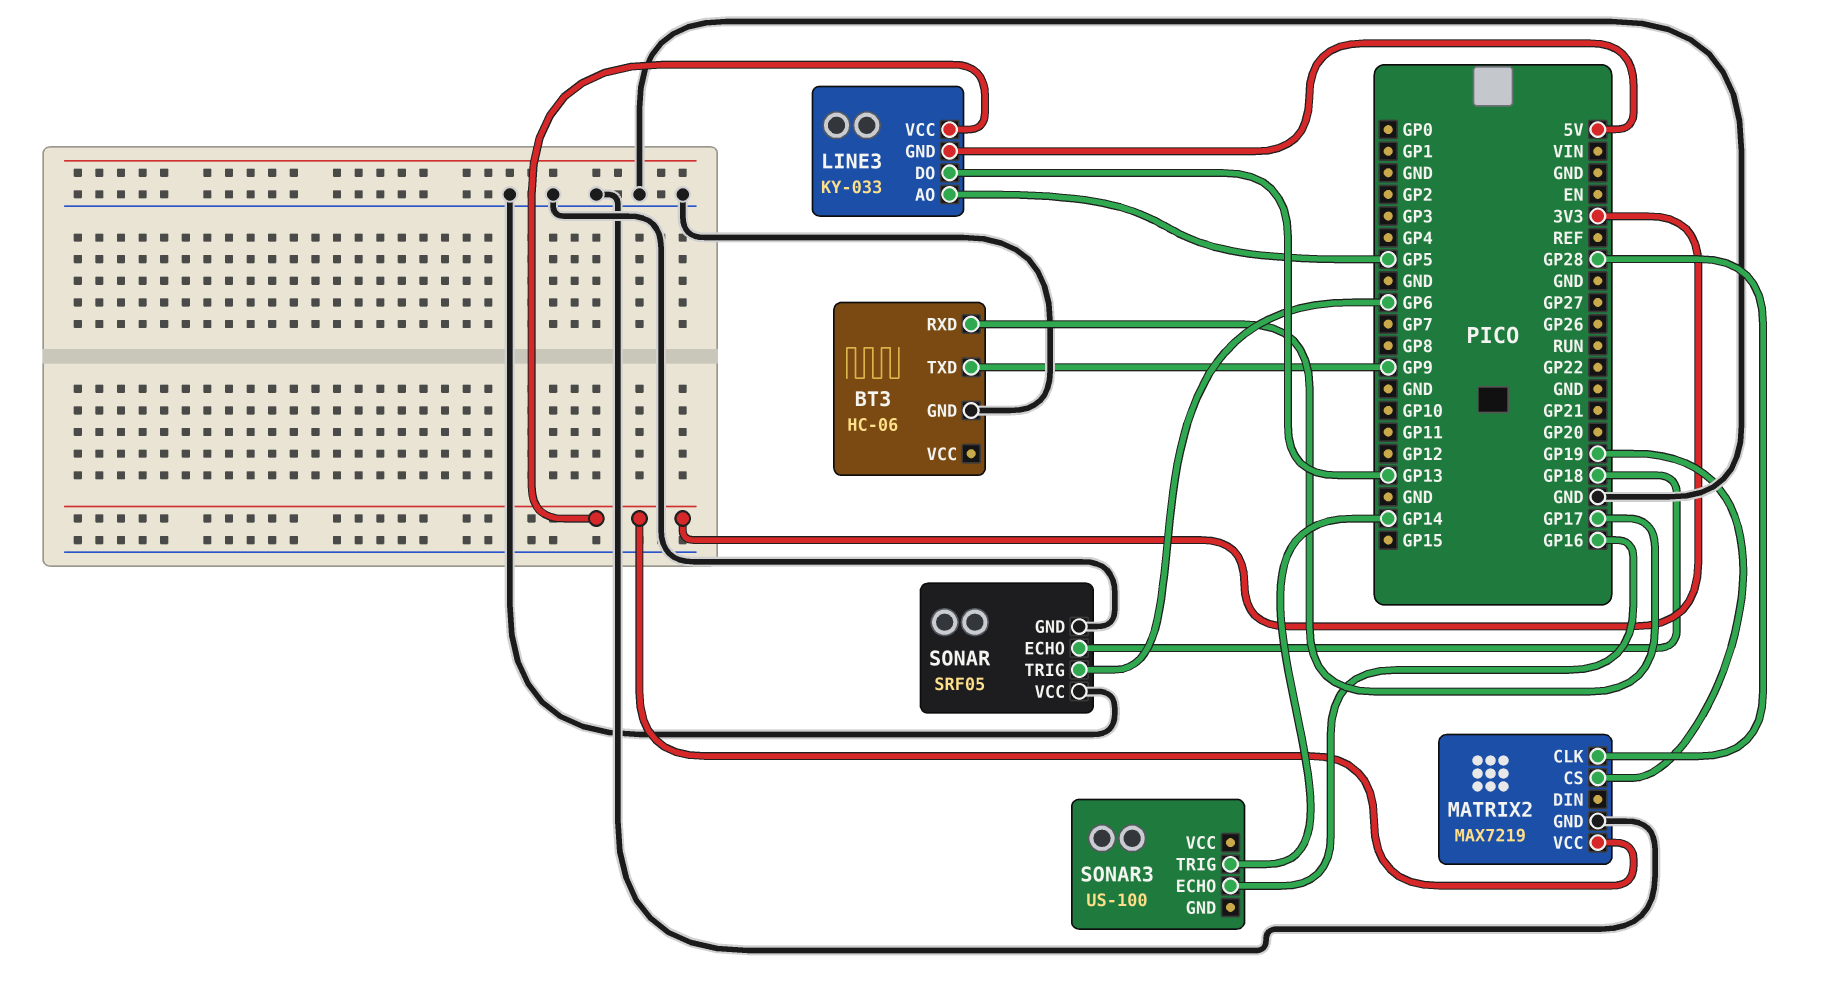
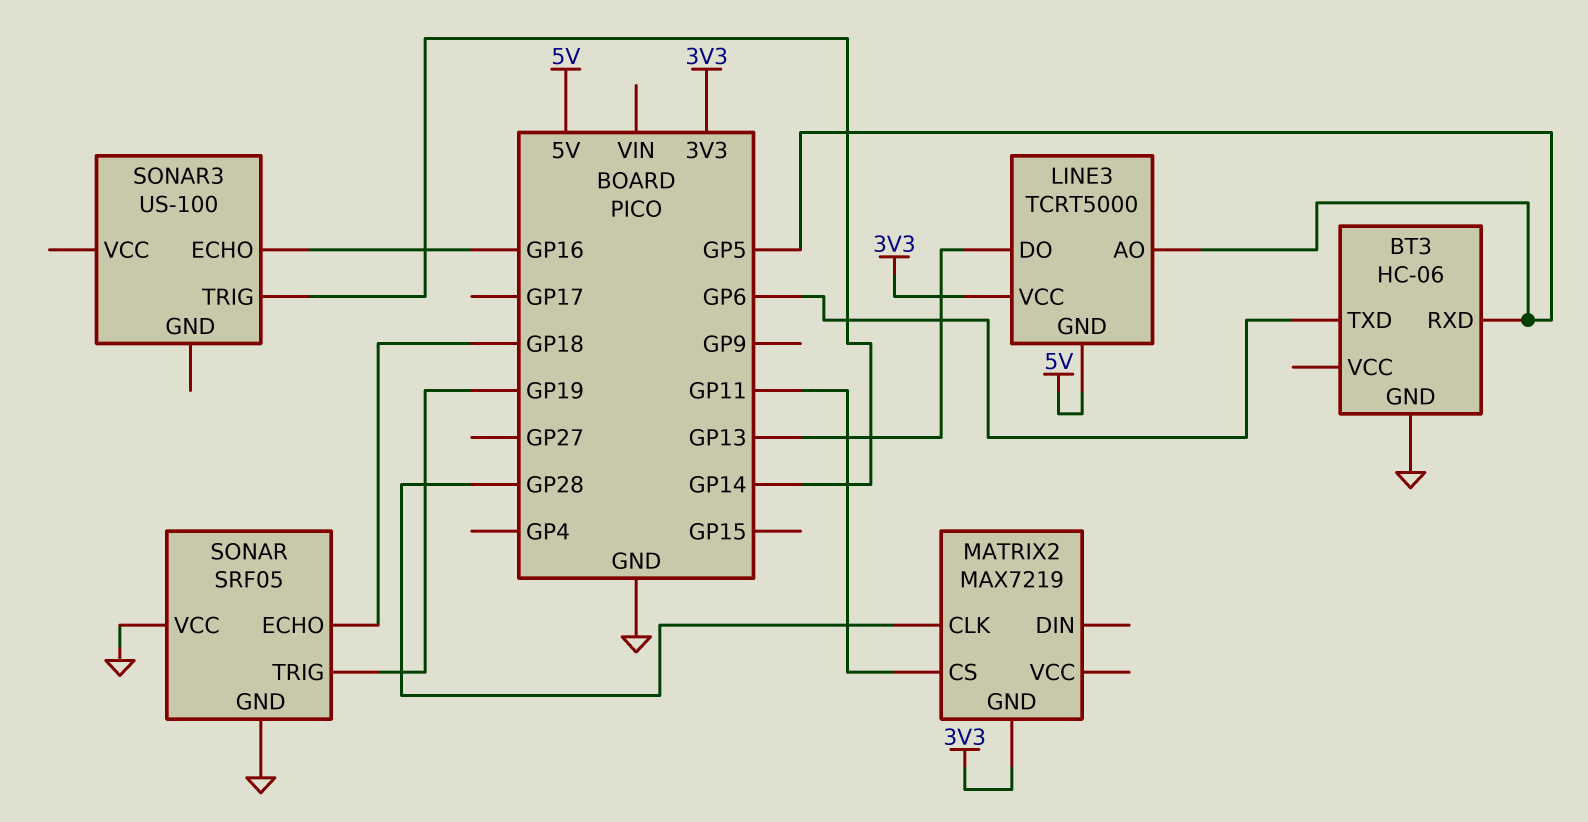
BT3 pin RXD: GP17 -> GP5
BT3 pin TXD: GP9 -> GP6
LINE3: KY-033 -> TCRT5000
MATRIX2 pin CS: GP19 -> GP11
MATRIX2 pin GND: GND -> 3V3
MATRIX2 pin VCC: 3V3 -> none
SONAR pin TRIG: GP6 -> GP19

